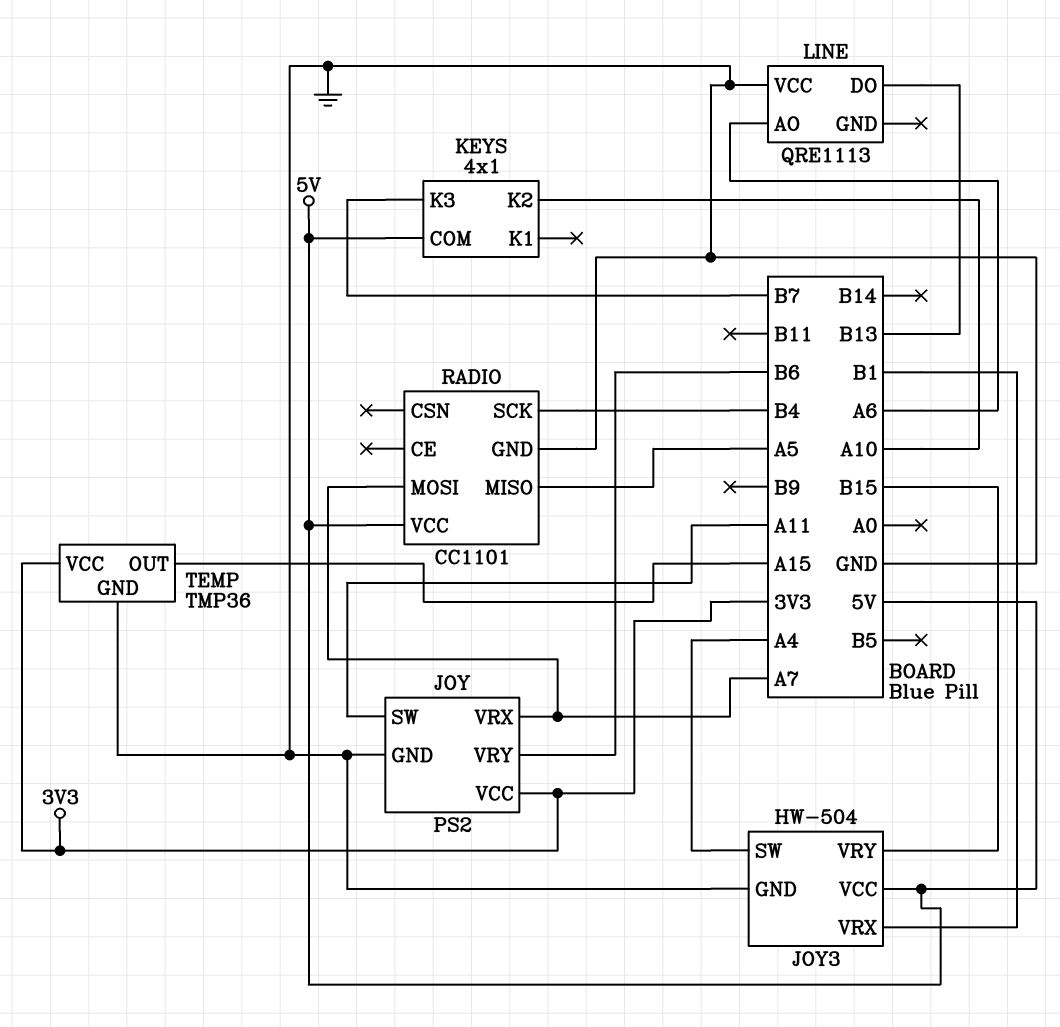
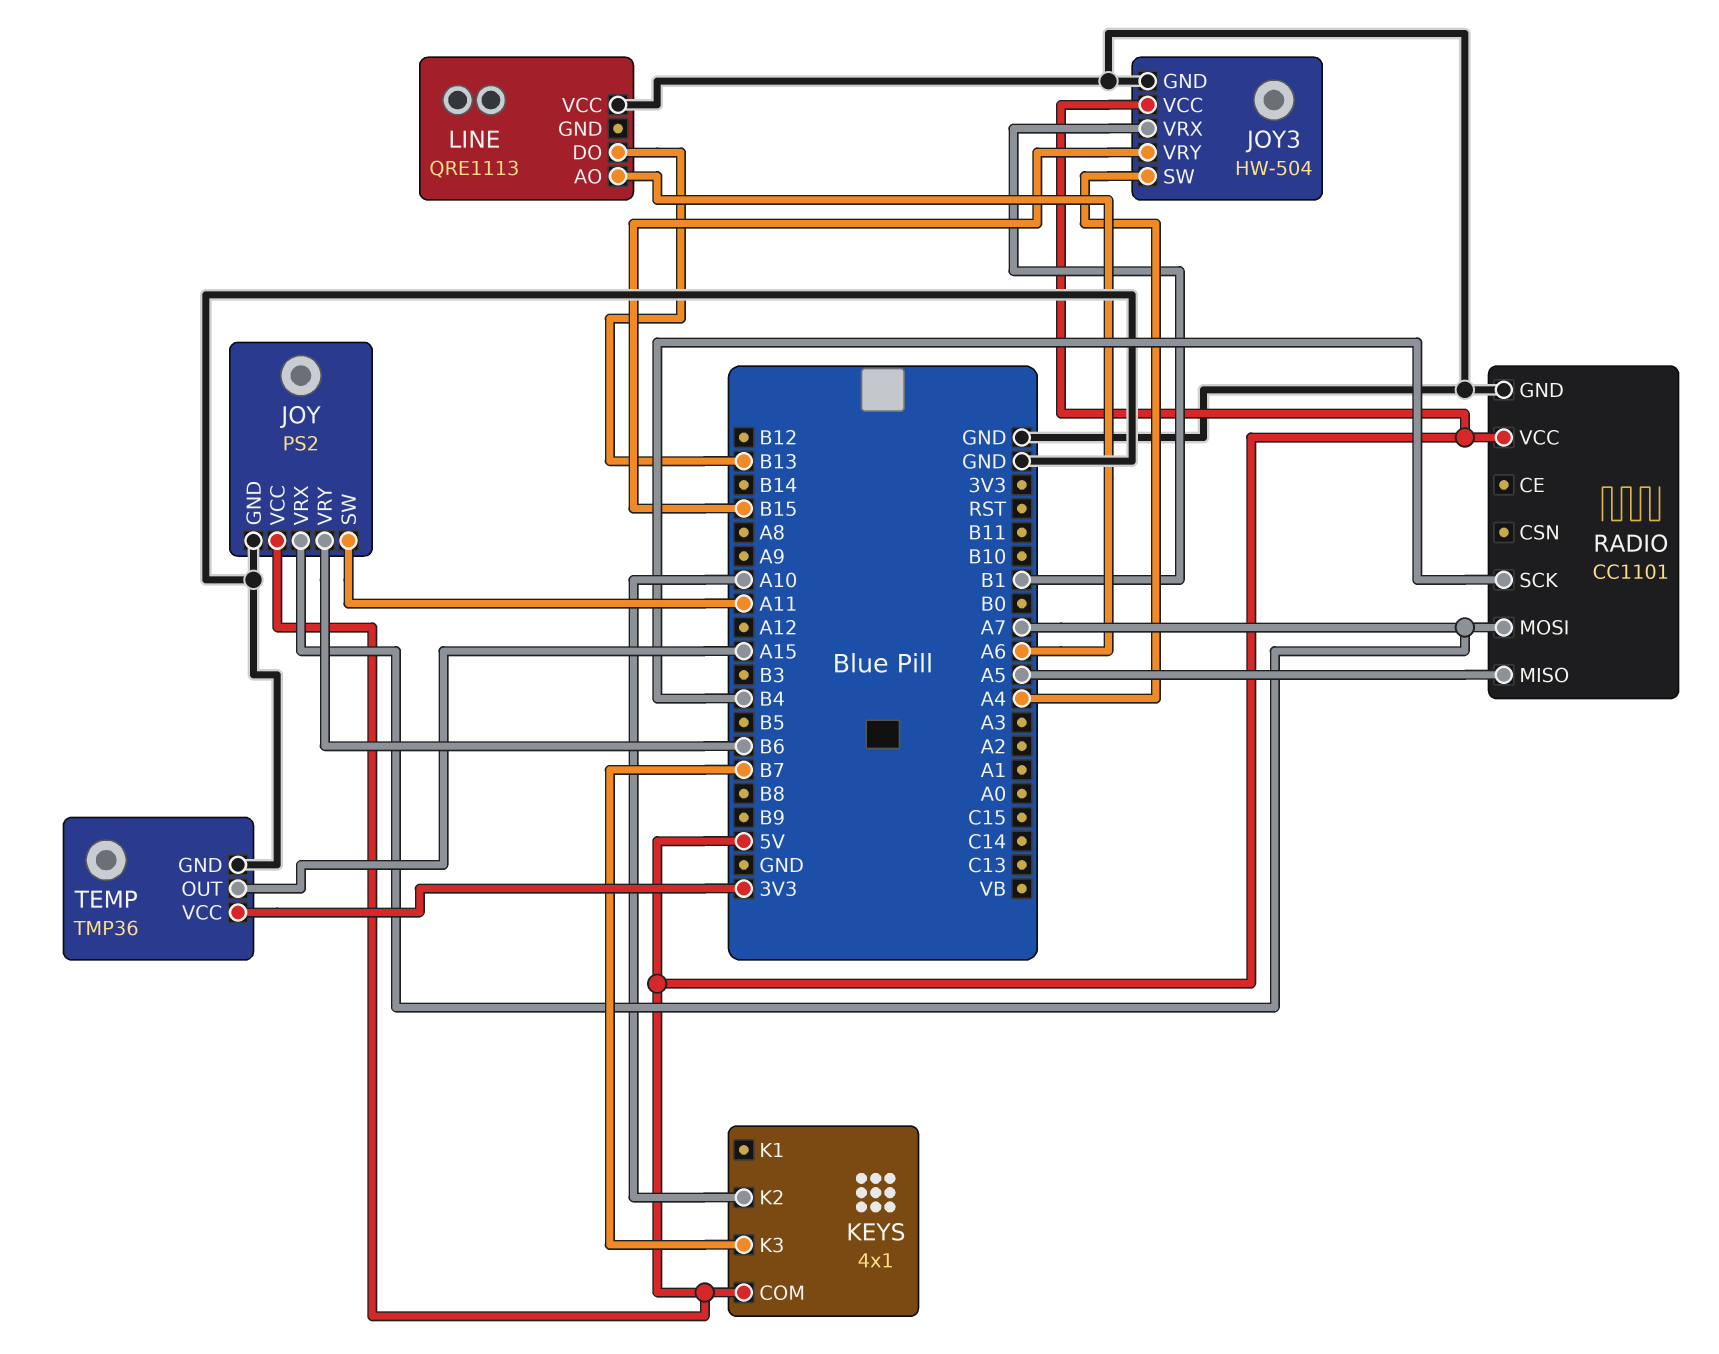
JOY pin VCC: 3V3 -> 5V

